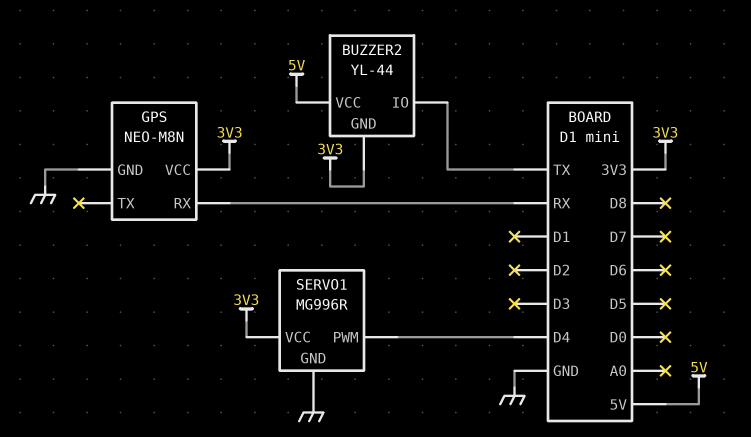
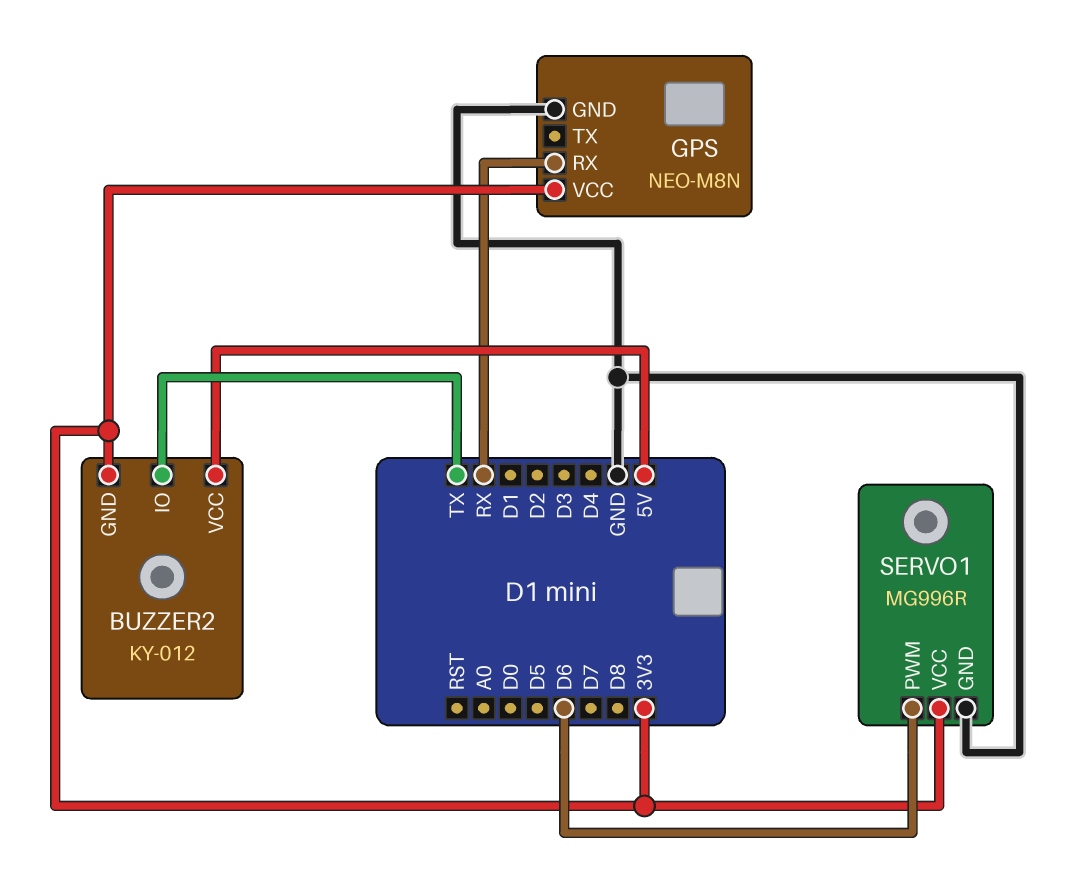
BUZZER2: YL-44 -> KY-012
SERVO1 pin PWM: D4 -> D6

